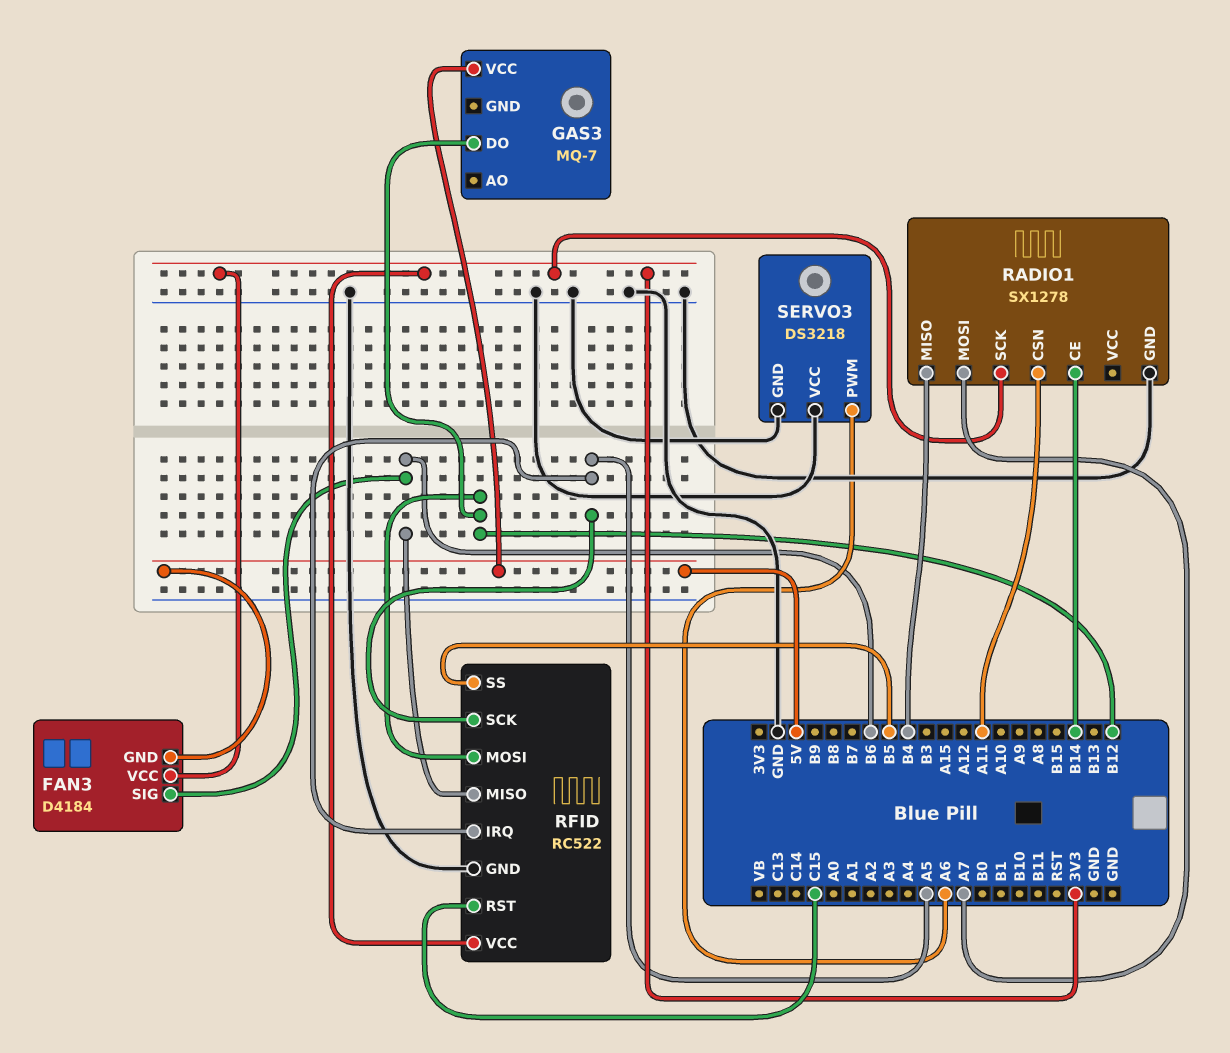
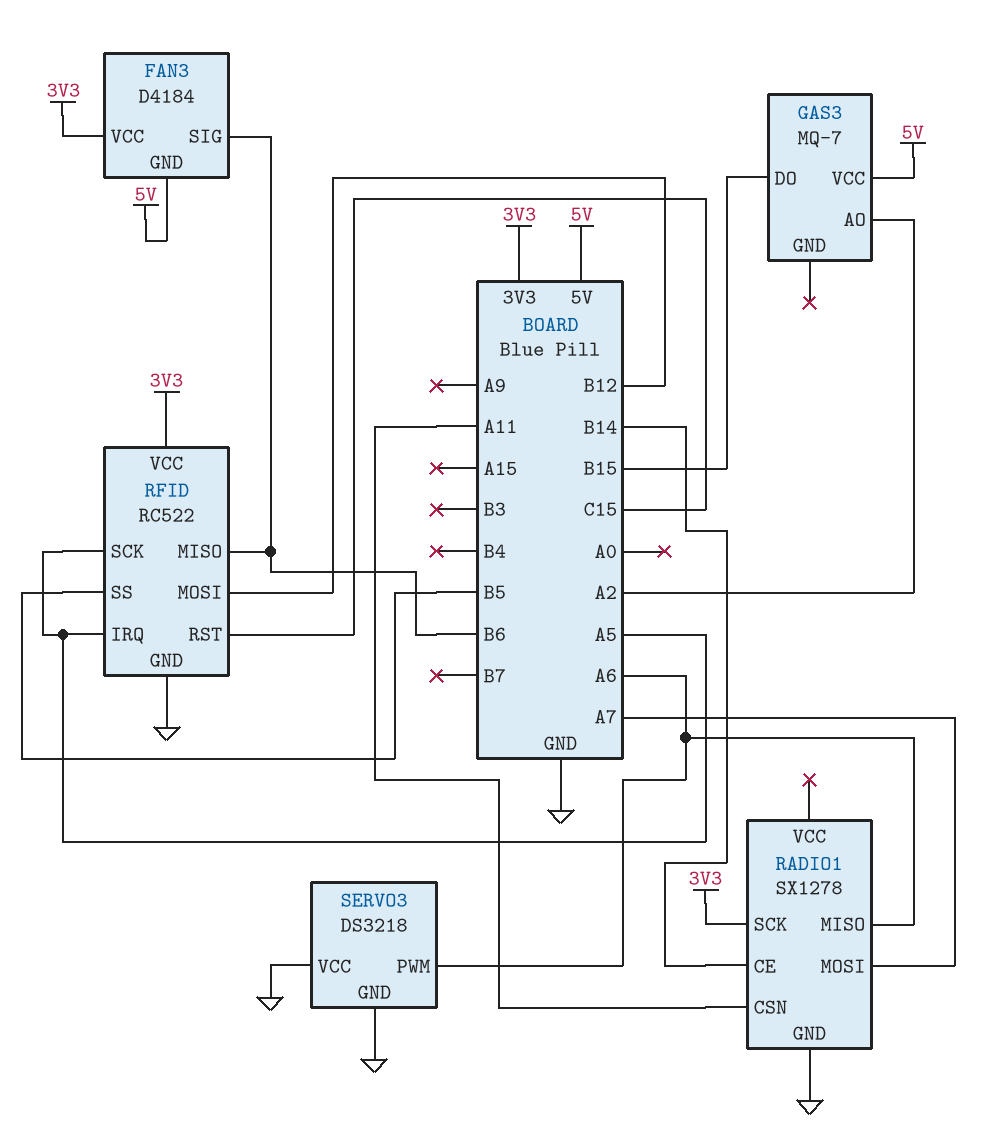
GAS3 pin AO: none -> A2
GAS3 pin DO: B12 -> B15
RADIO1 pin MISO: B4 -> A6

